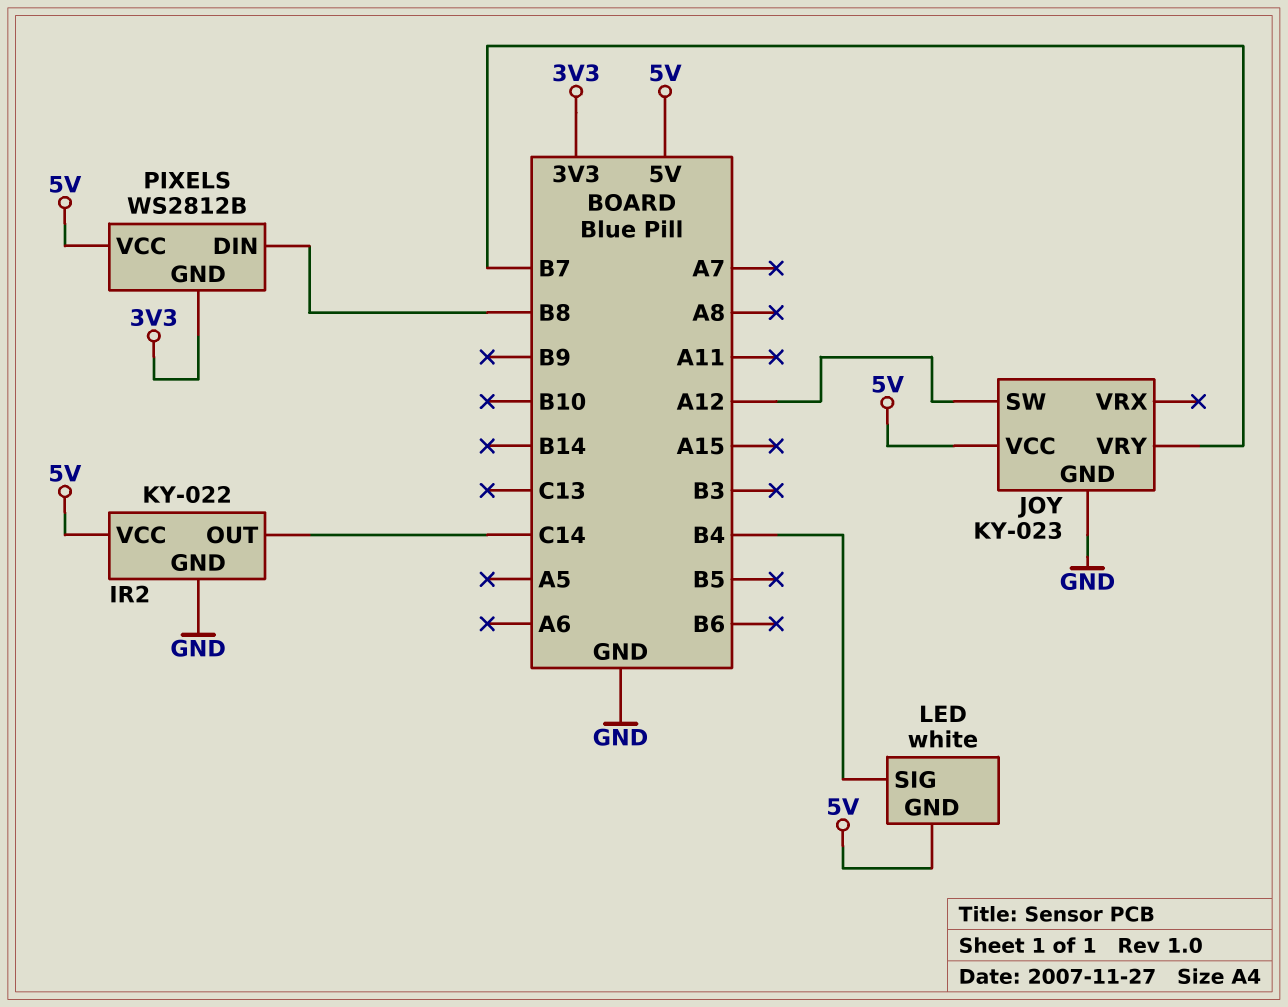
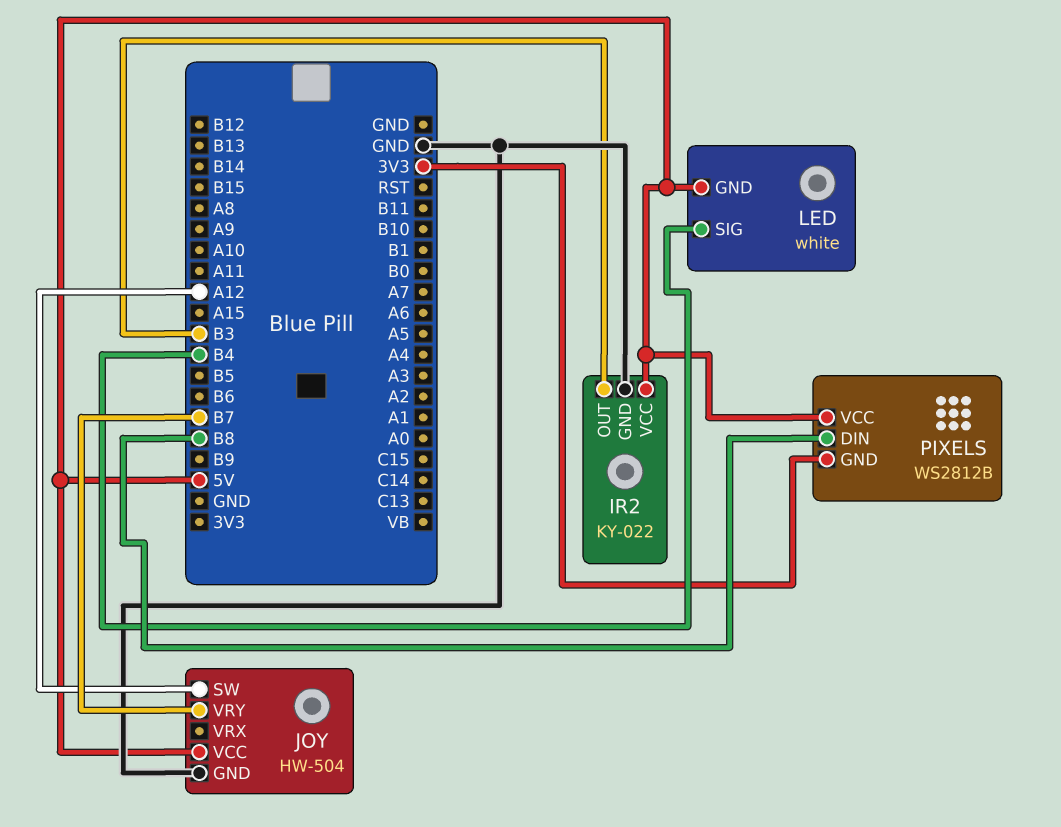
IR2 pin OUT: C14 -> B3
JOY: KY-023 -> HW-504

